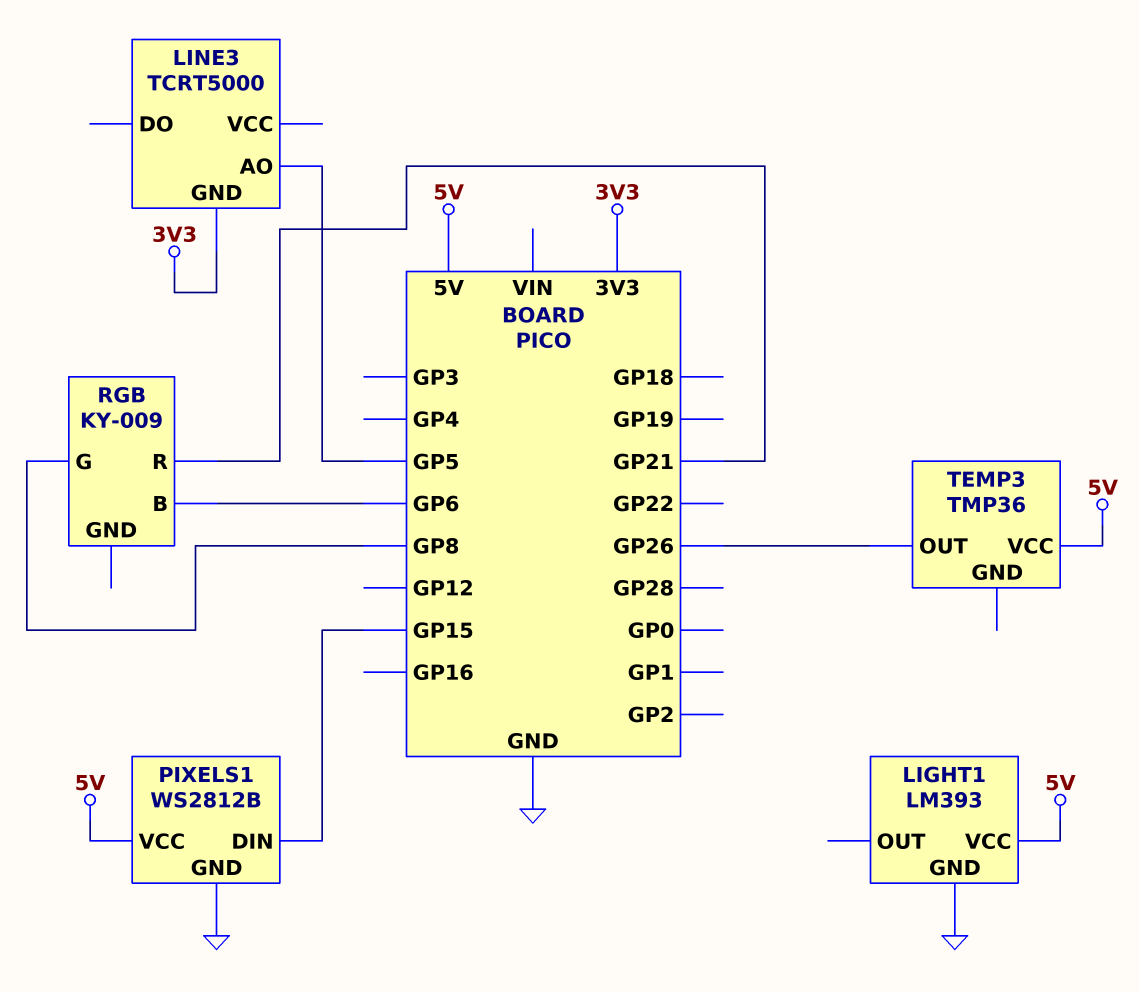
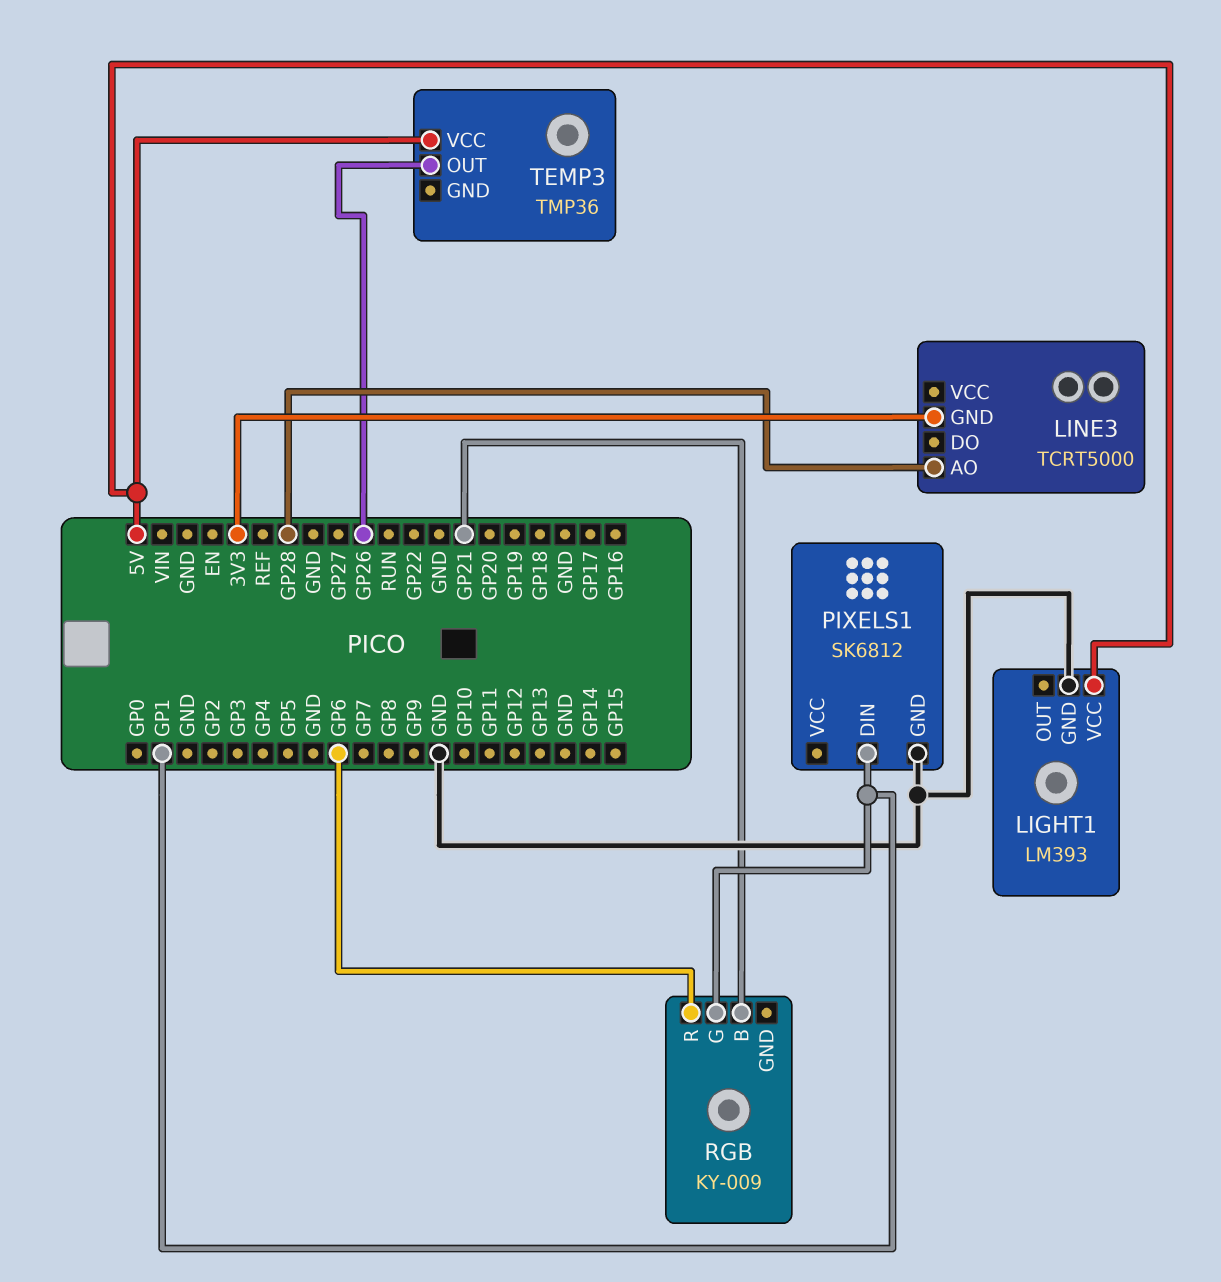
LINE3 pin AO: GP5 -> GP28
PIXELS1: WS2812B -> SK6812
PIXELS1 pin DIN: GP15 -> GP1
PIXELS1 pin VCC: 5V -> none
RGB pin B: GP6 -> GP21
RGB pin G: GP8 -> GP1
RGB pin R: GP21 -> GP6

